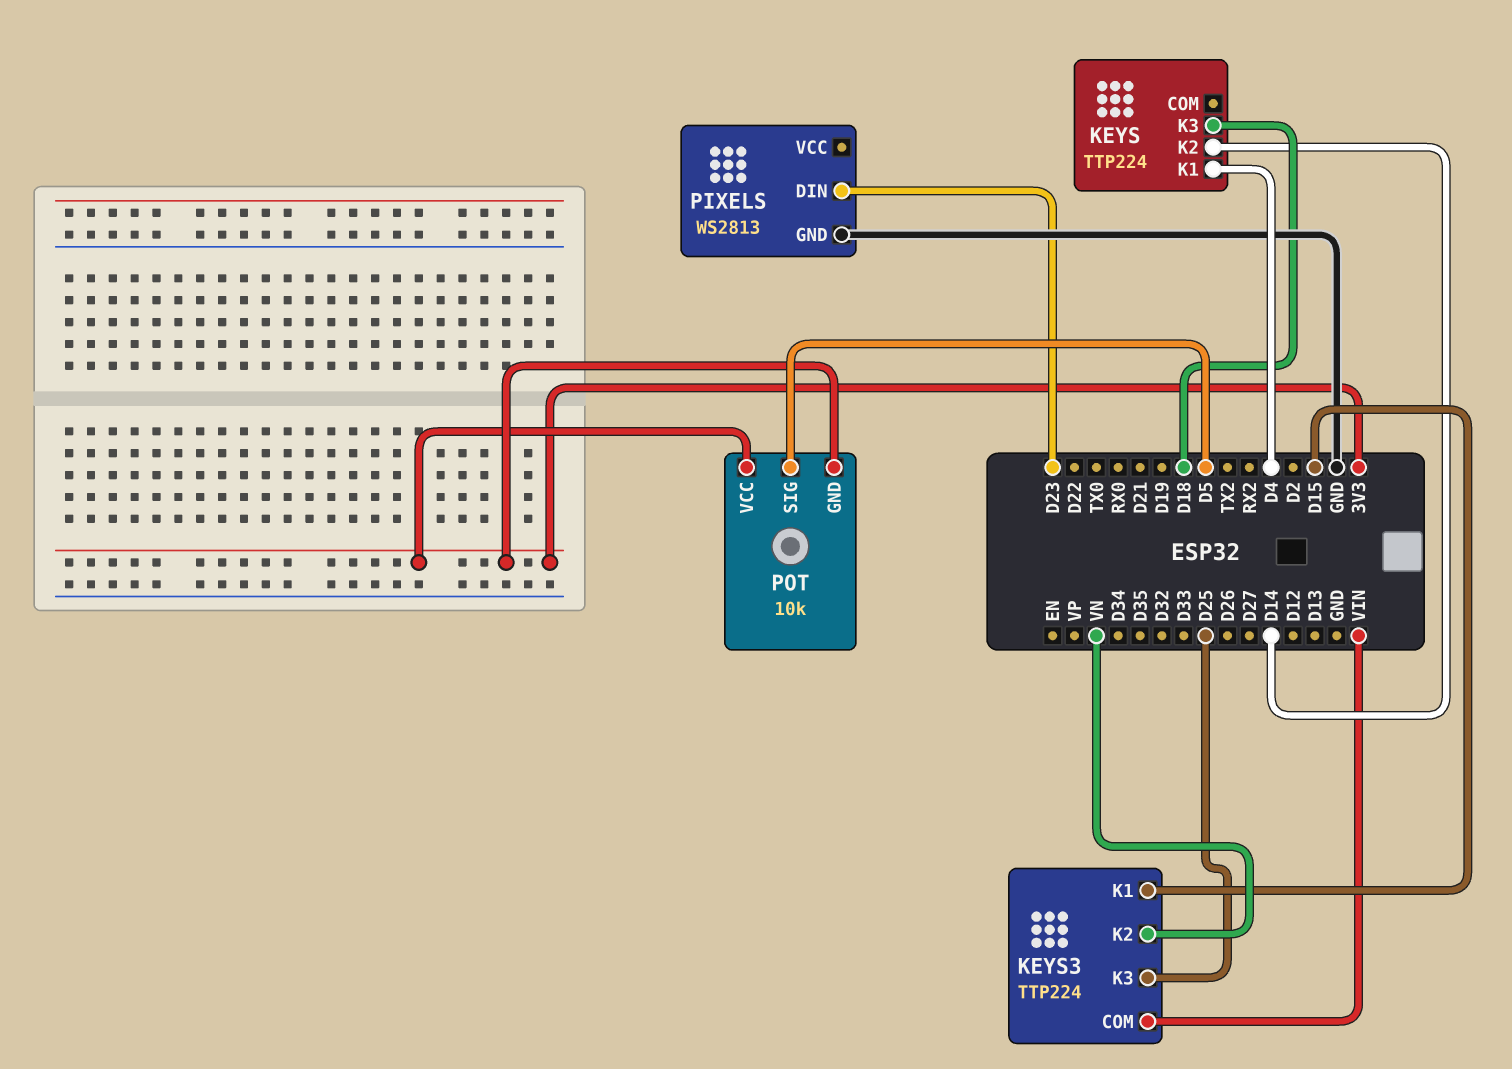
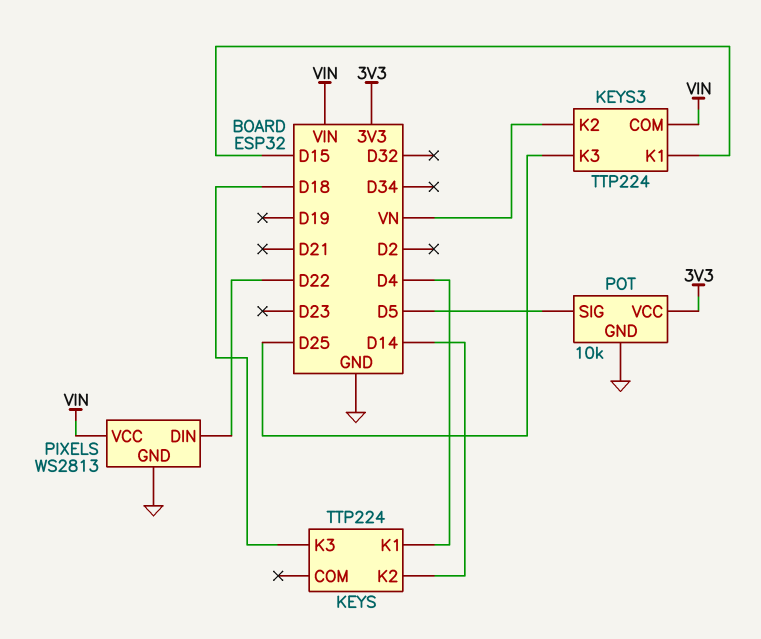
PIXELS pin DIN: D23 -> D22
PIXELS pin VCC: none -> VIN
POT pin GND: 3V3 -> GND

